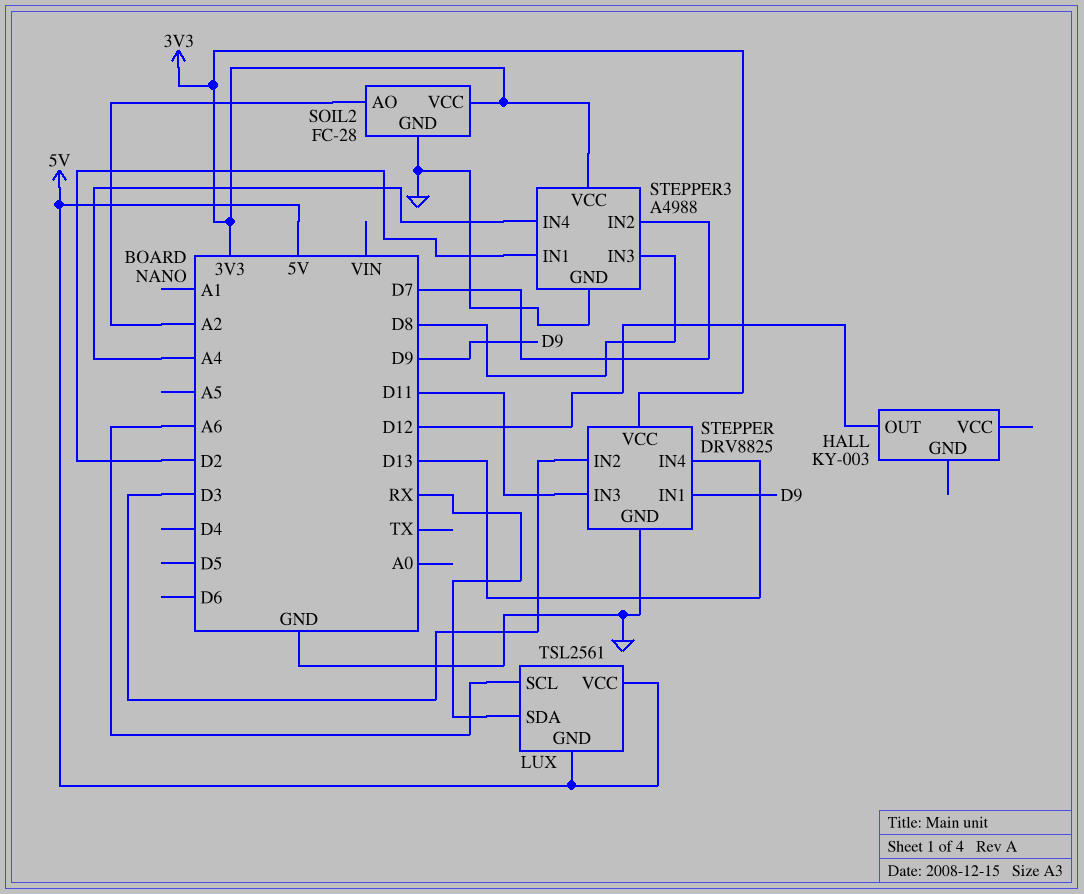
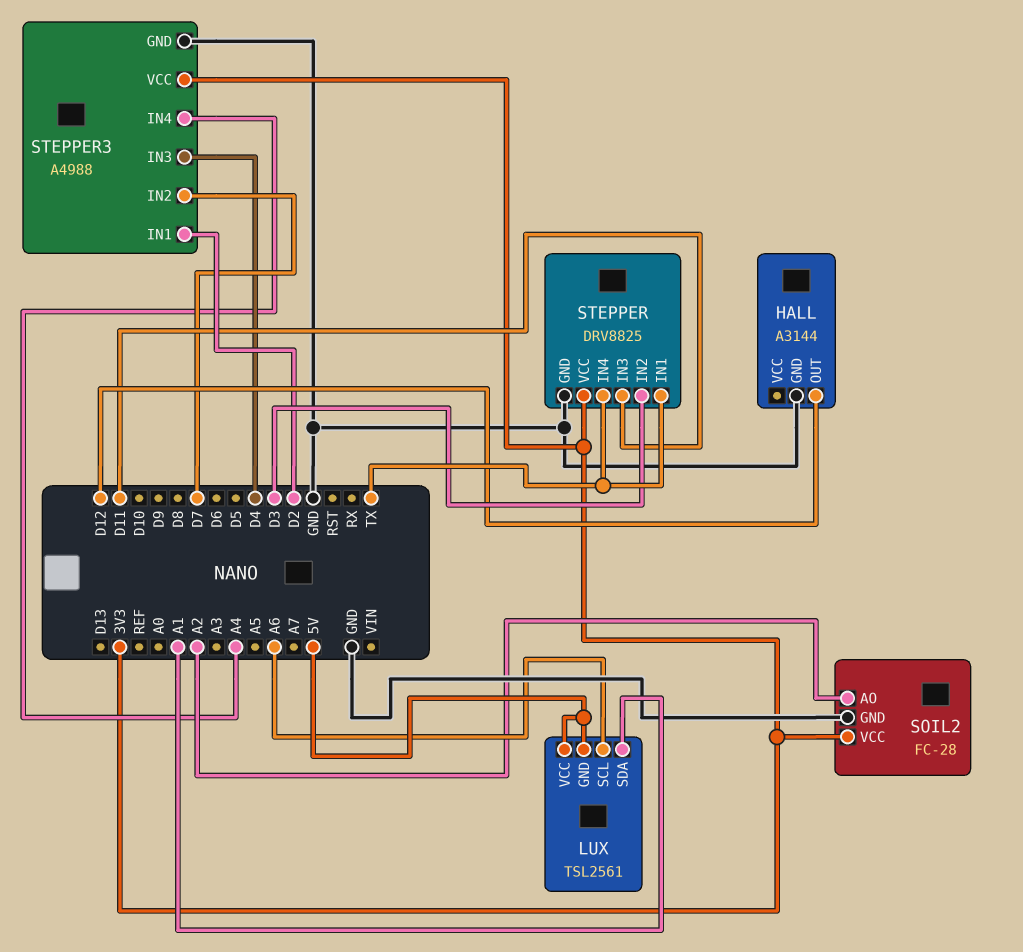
HALL: KY-003 -> A3144
HALL pin GND: none -> GND
LUX pin SDA: RX -> A1
STEPPER pin IN1: D9 -> TX
STEPPER pin IN4: D13 -> TX
STEPPER3 pin IN3: D8 -> D4

